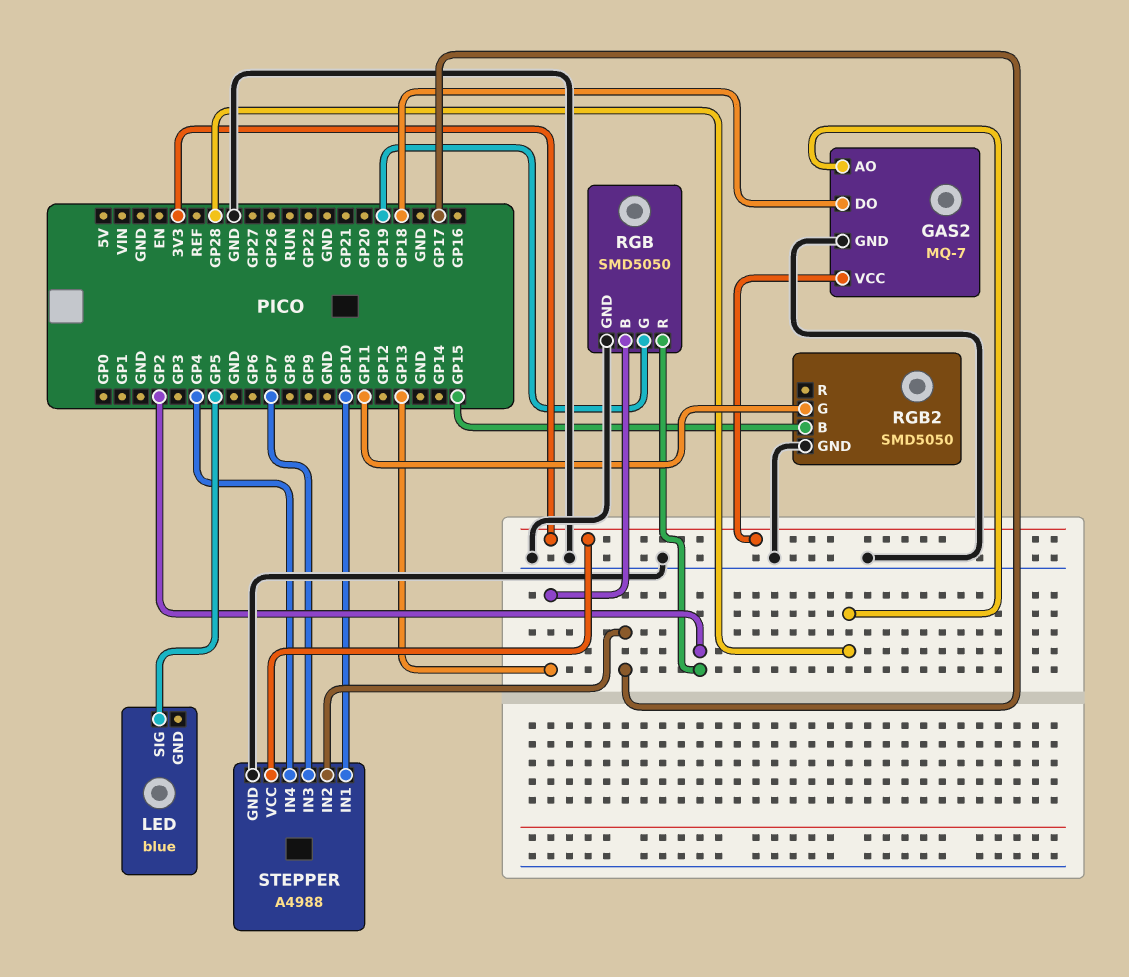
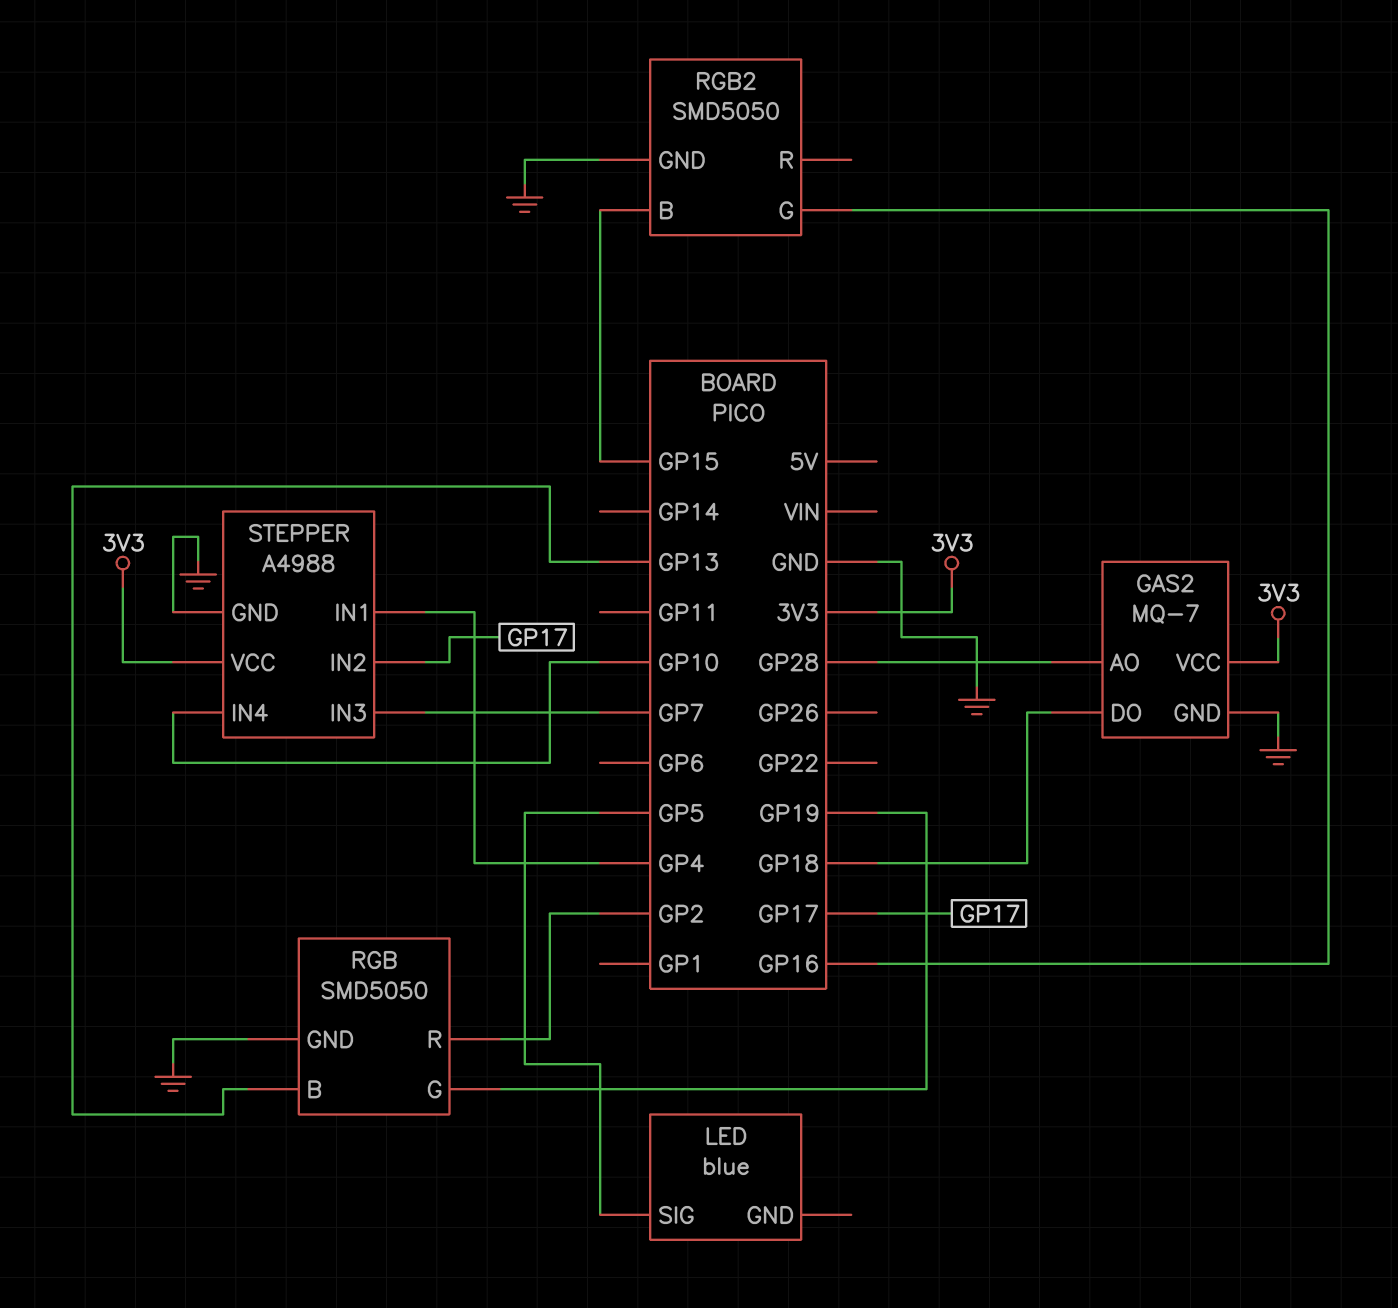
RGB2 pin G: GP11 -> GP16
STEPPER pin IN1: GP10 -> GP4
STEPPER pin IN4: GP4 -> GP10

